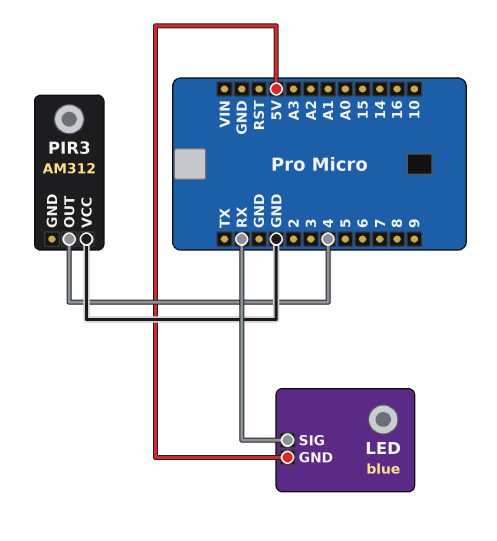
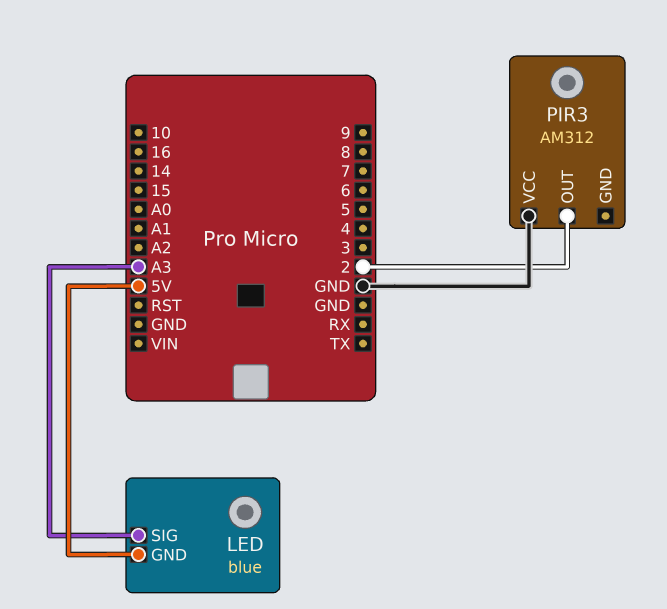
LED pin SIG: RX -> A3
PIR3 pin OUT: 4 -> 2

